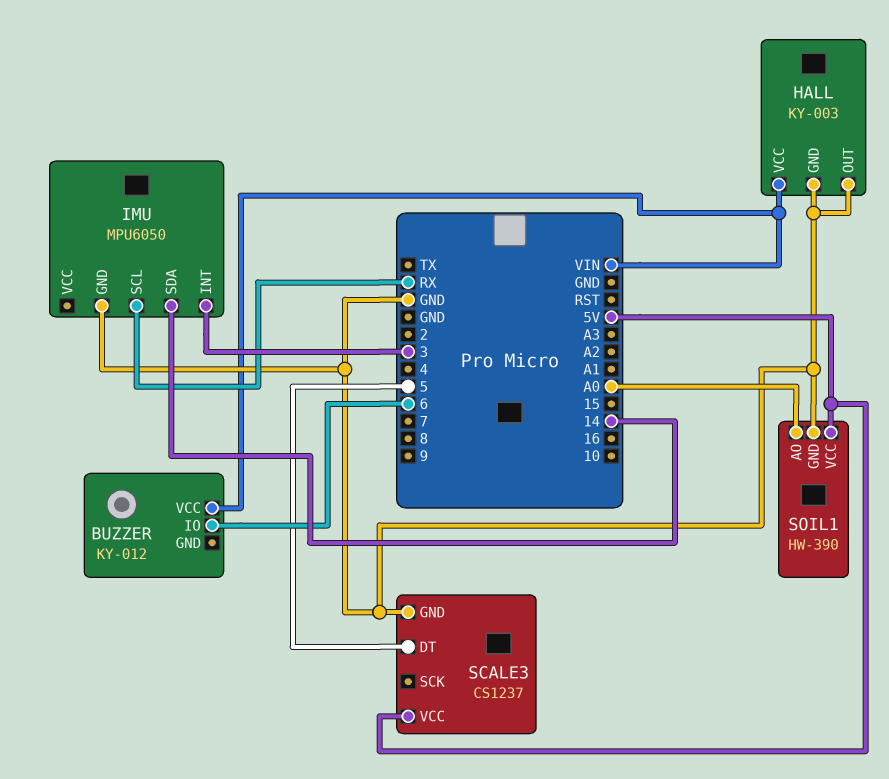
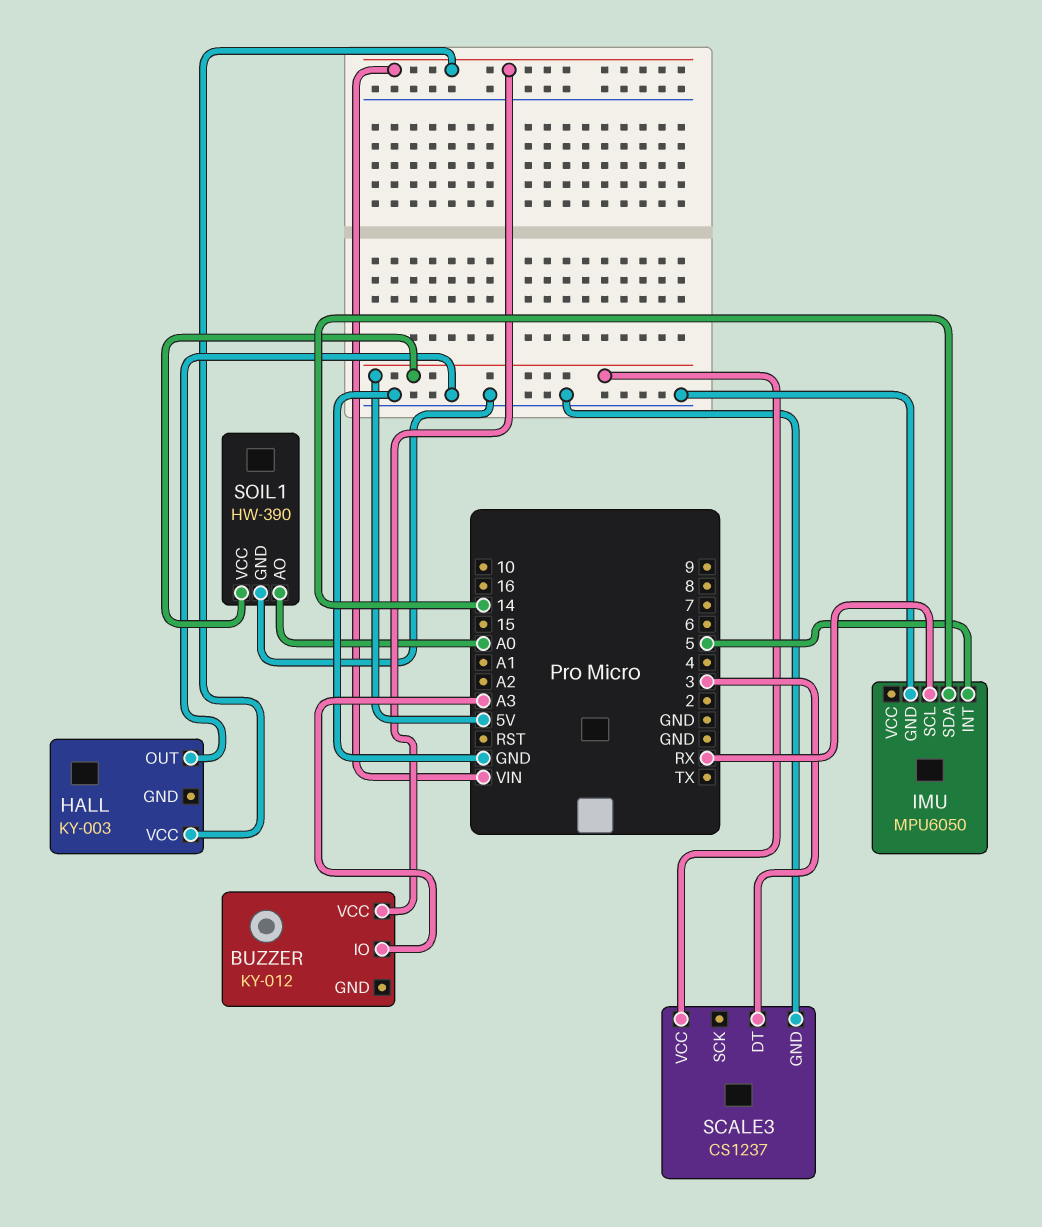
BUZZER pin IO: 6 -> A3
HALL pin GND: GND -> none
IMU pin INT: 3 -> 5
SCALE3 pin DT: 5 -> 3

